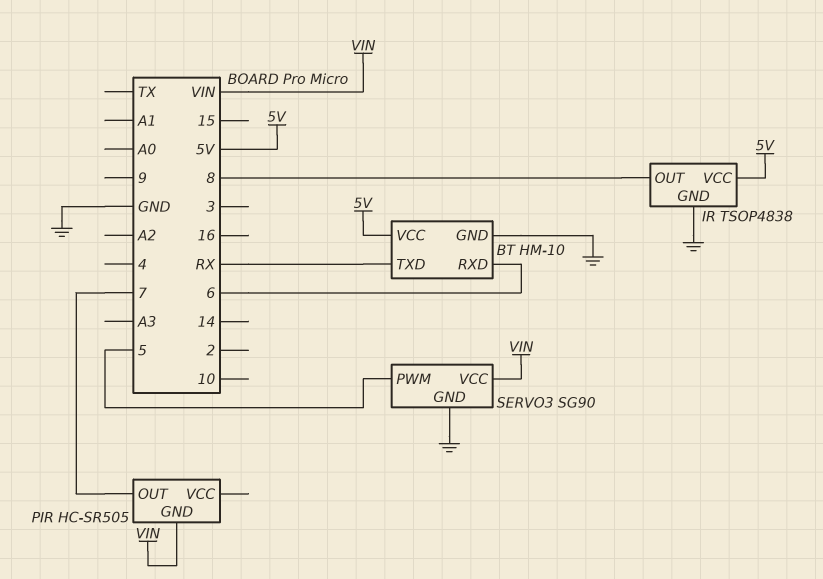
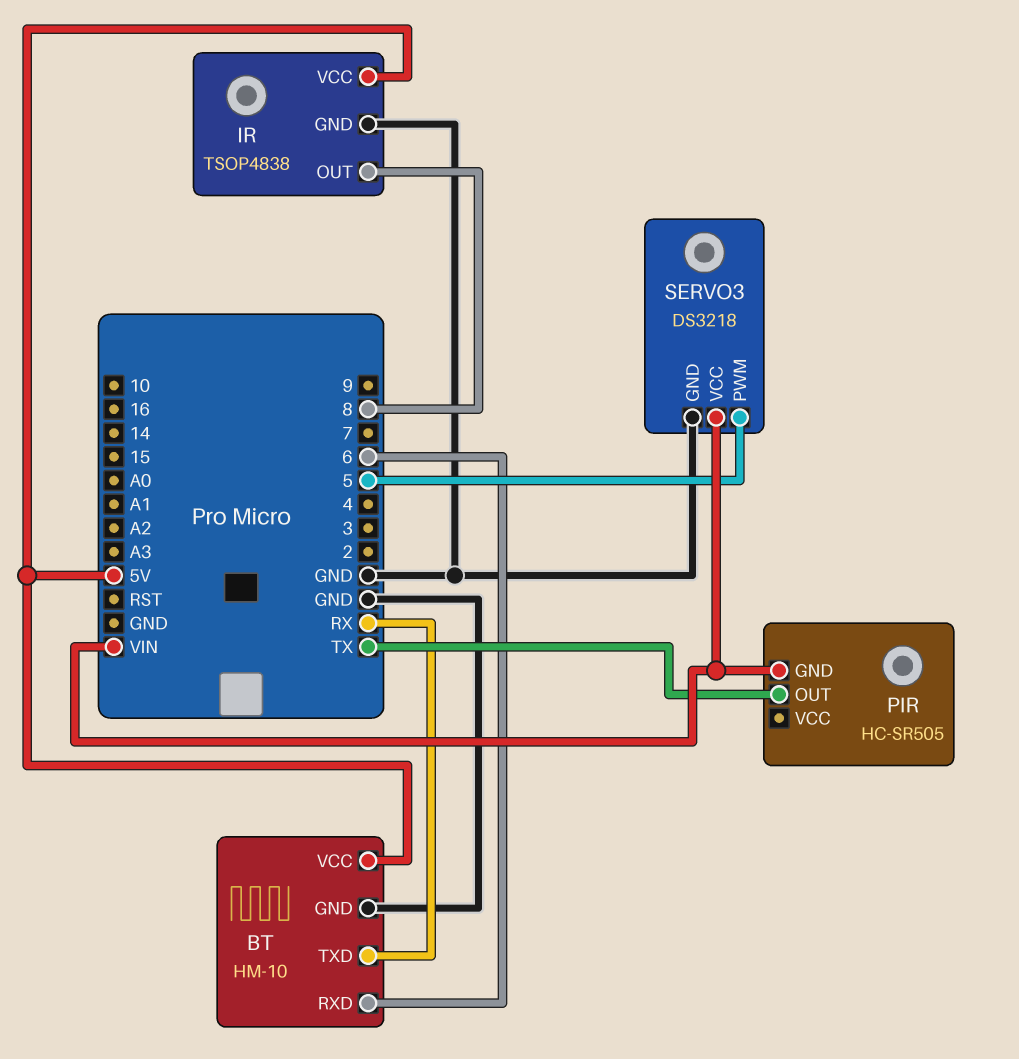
PIR pin OUT: 7 -> TX
SERVO3: SG90 -> DS3218

